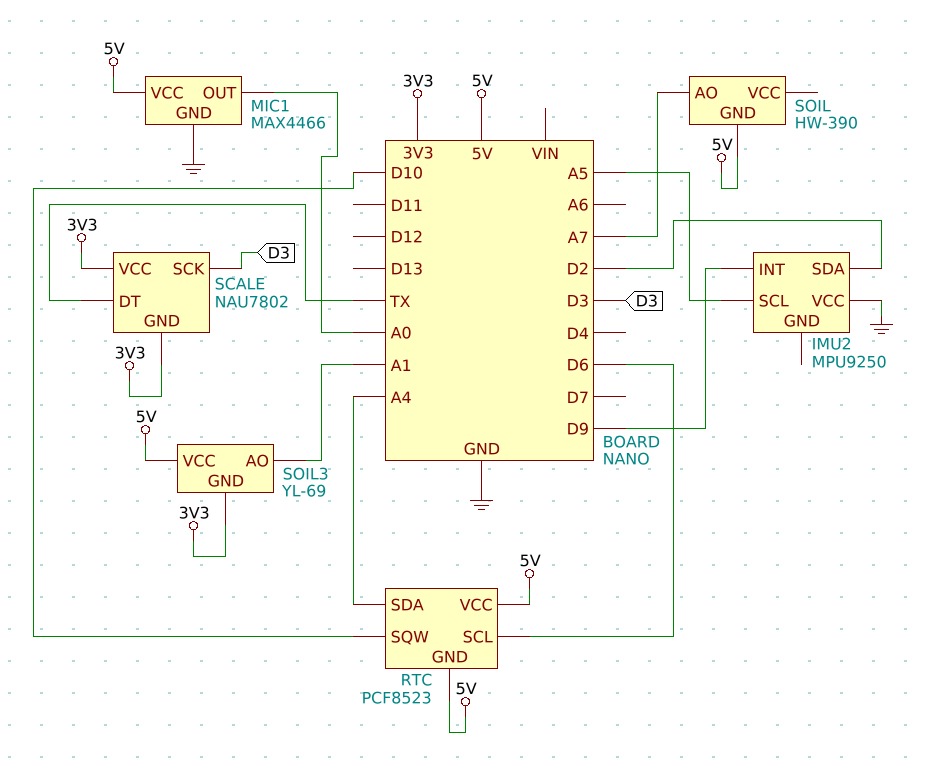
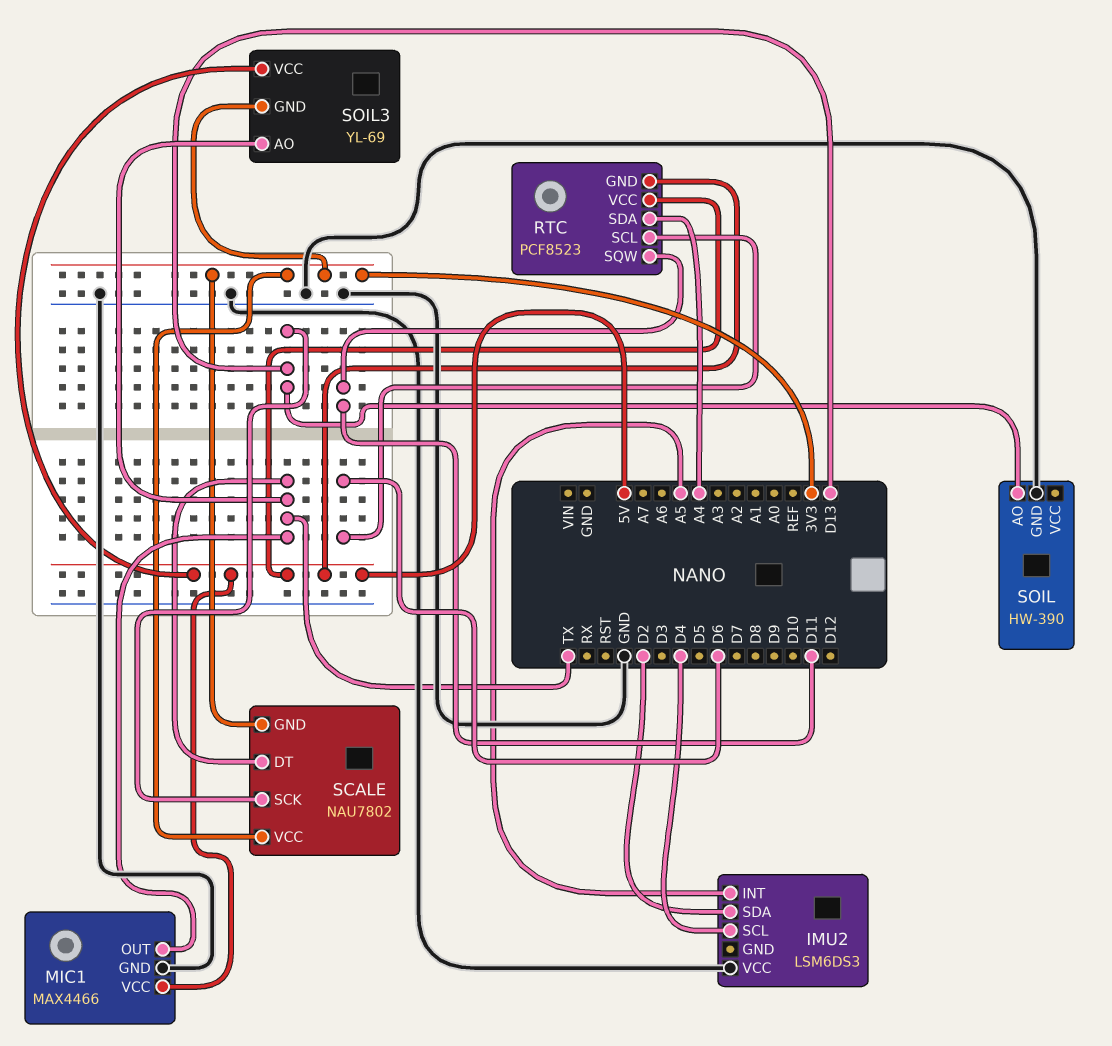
IMU2: MPU9250 -> LSM6DS3
IMU2 pin INT: D9 -> A5
IMU2 pin SCL: A5 -> D4
MIC1 pin OUT: A0 -> TX
RTC pin SQW: D10 -> D11
SCALE pin SCK: D3 -> D13
SOIL pin AO: A7 -> D13
SOIL pin GND: 5V -> GND
SOIL3 pin AO: A1 -> TX

